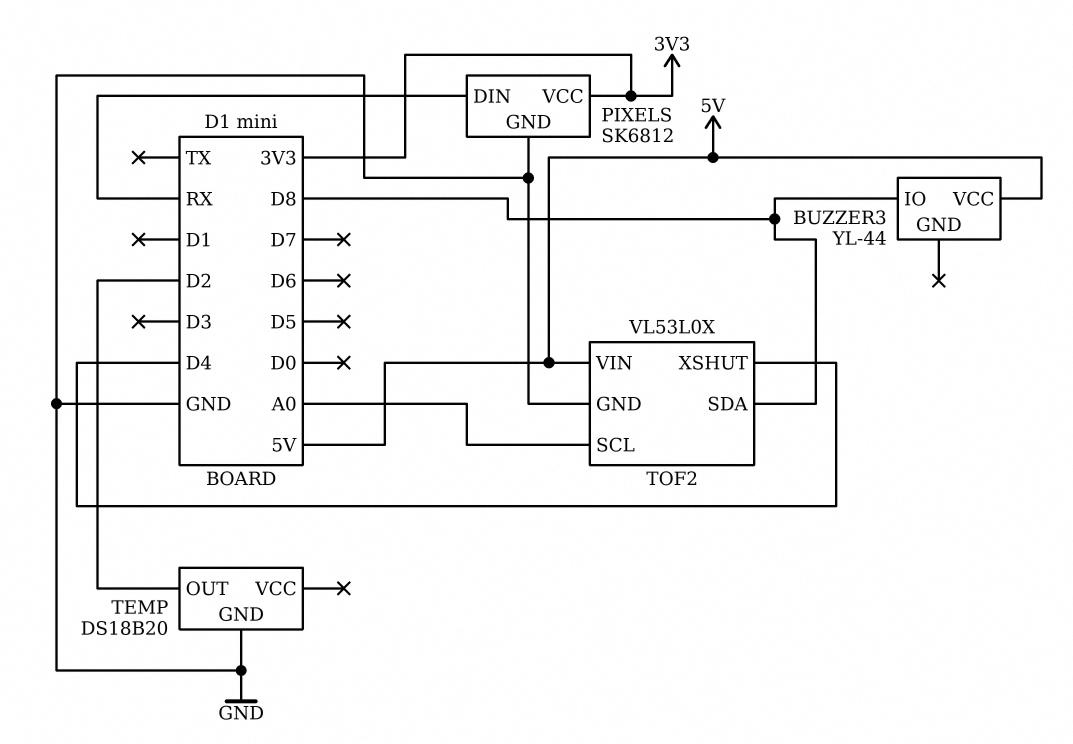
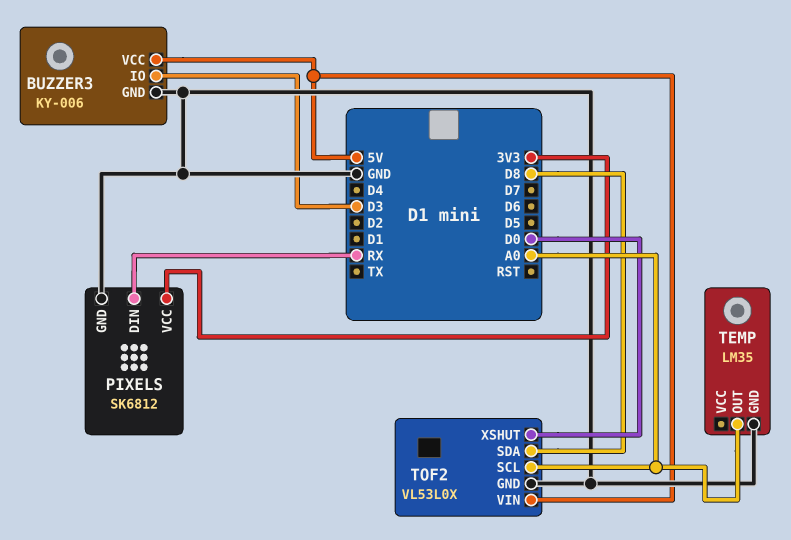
BUZZER3: YL-44 -> KY-006
BUZZER3 pin GND: none -> GND
BUZZER3 pin IO: D8 -> D3
TEMP: DS18B20 -> LM35
TEMP pin OUT: D2 -> A0
TOF2 pin XSHUT: D4 -> D0

